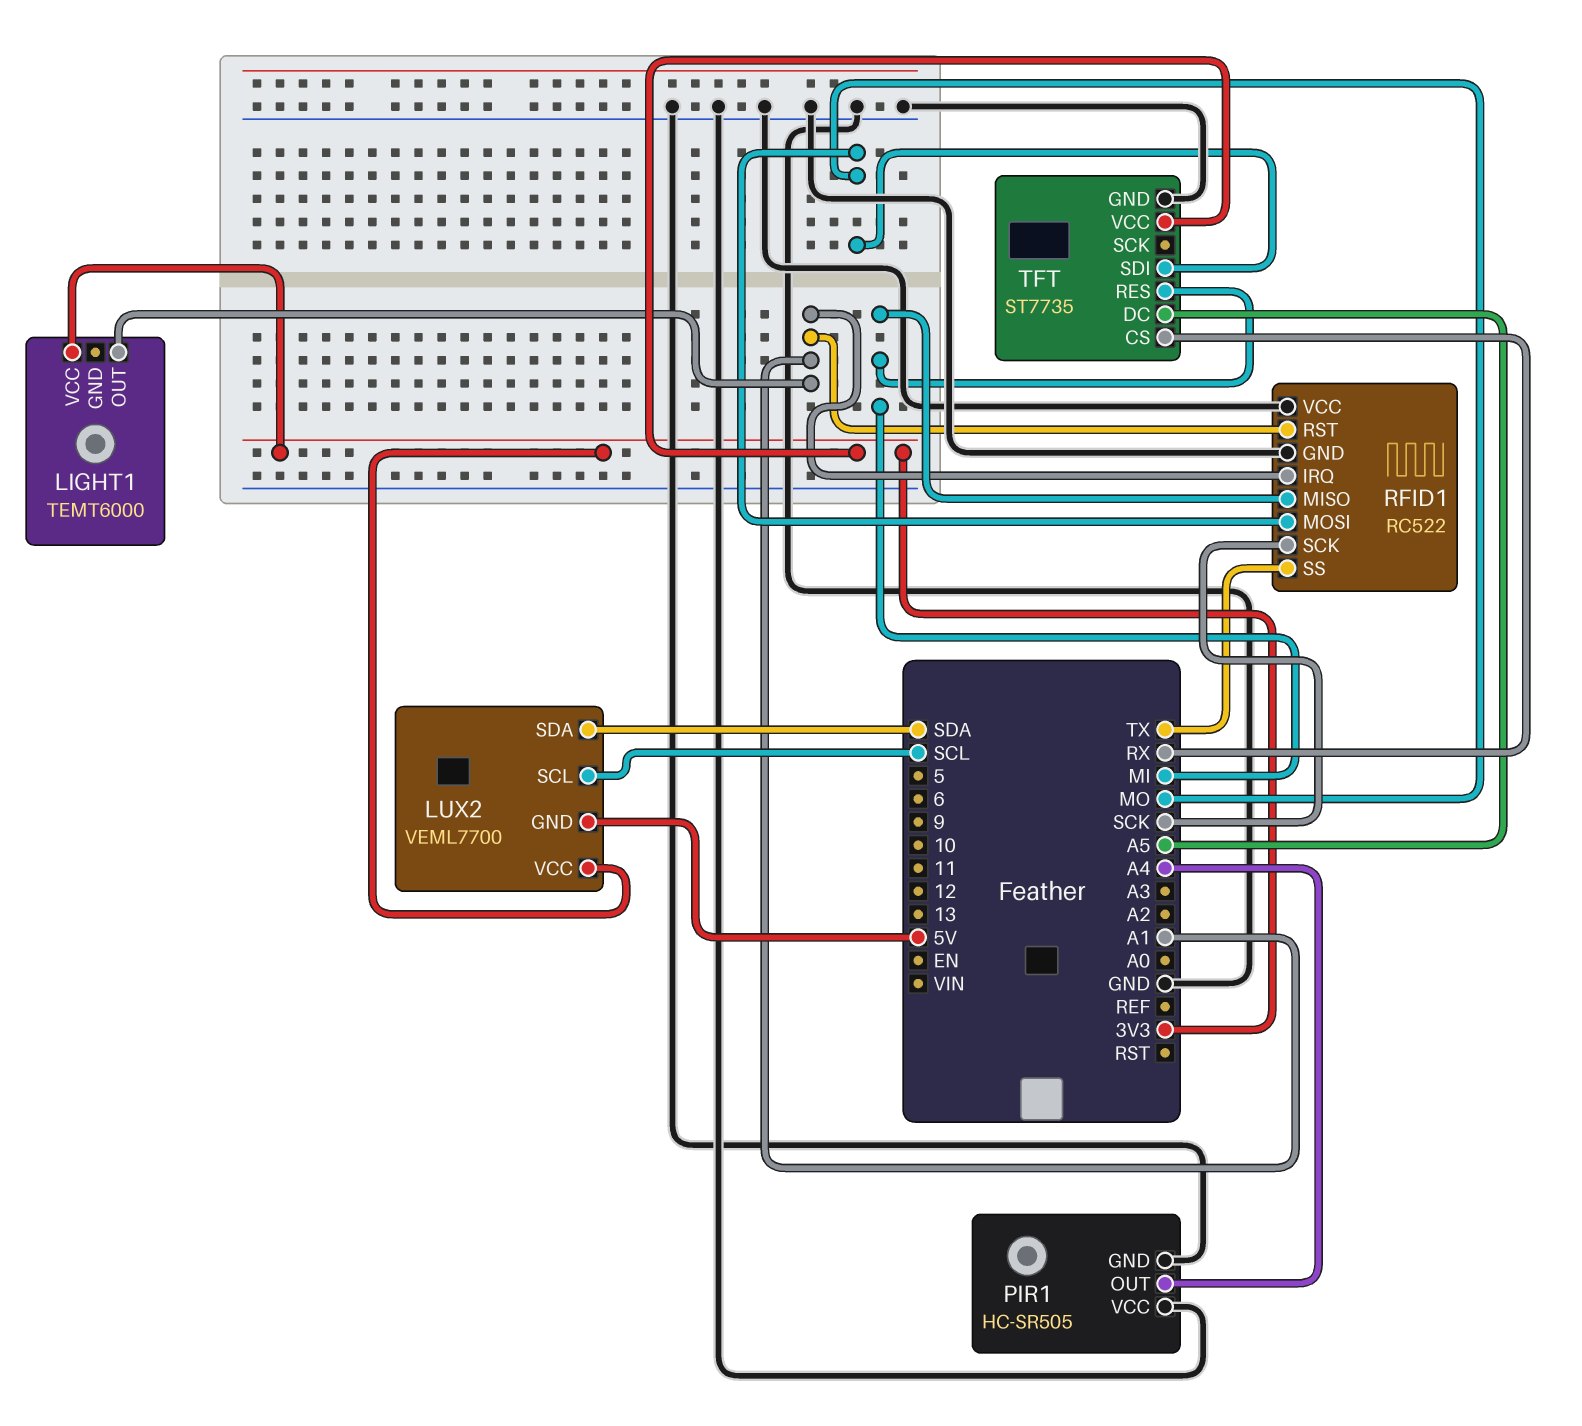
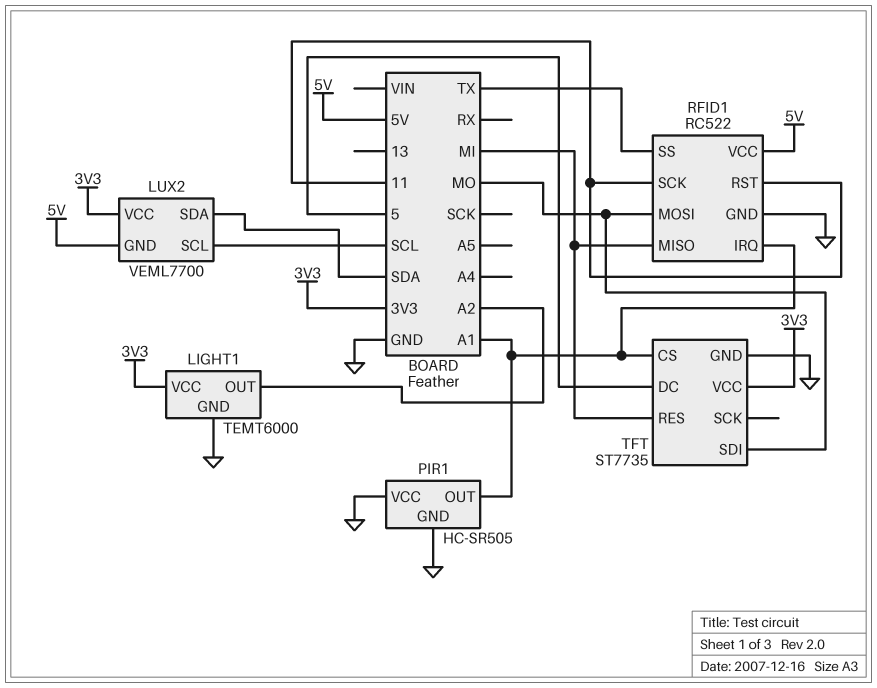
LIGHT1 pin GND: none -> GND
LIGHT1 pin OUT: A1 -> A2
PIR1 pin OUT: A4 -> A1
RFID1 pin RST: A1 -> 11
RFID1 pin SCK: SCK -> 11
RFID1 pin VCC: GND -> 5V
TFT pin CS: RX -> A1
TFT pin DC: A5 -> 5

